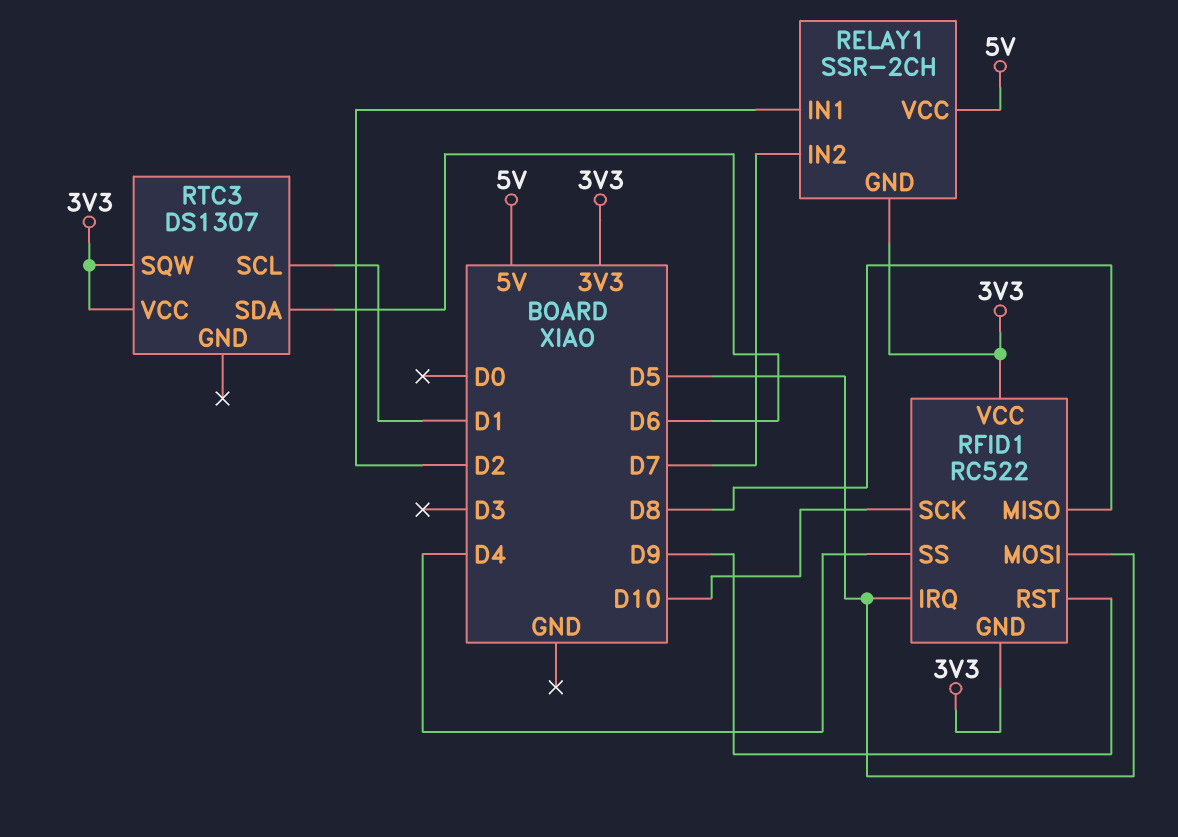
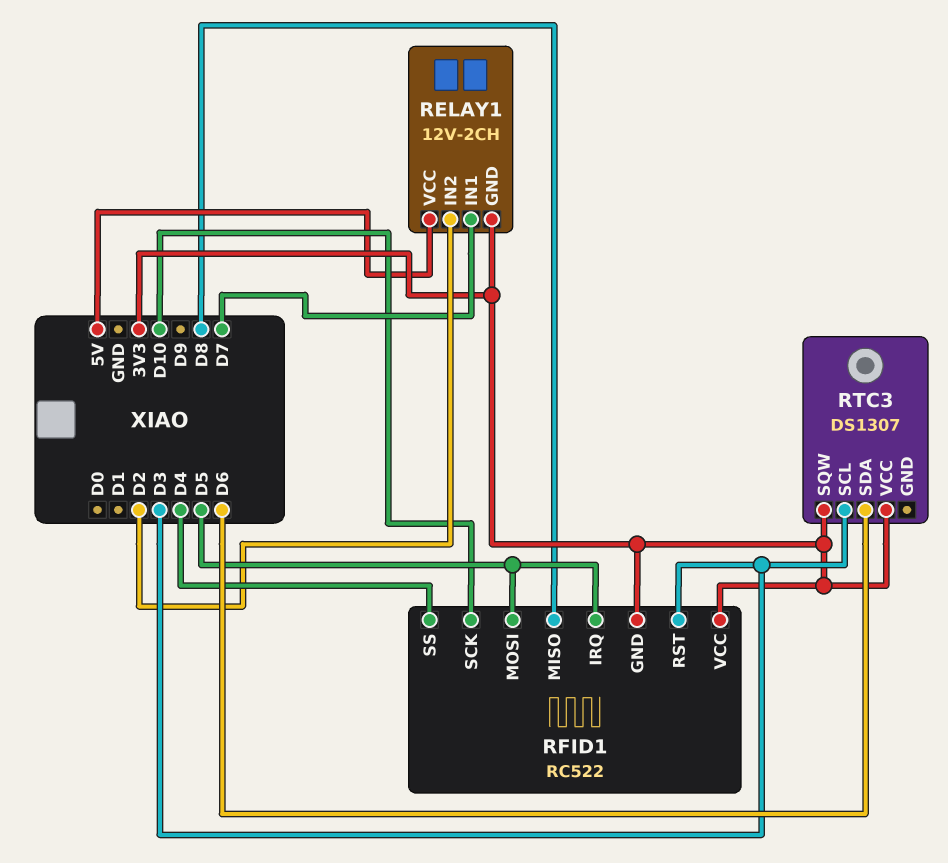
RELAY1: SSR-2CH -> 12V-2CH
RELAY1 pin IN1: D2 -> D7
RELAY1 pin IN2: D7 -> D2
RFID1 pin RST: D9 -> D3
RTC3 pin SCL: D1 -> D3

